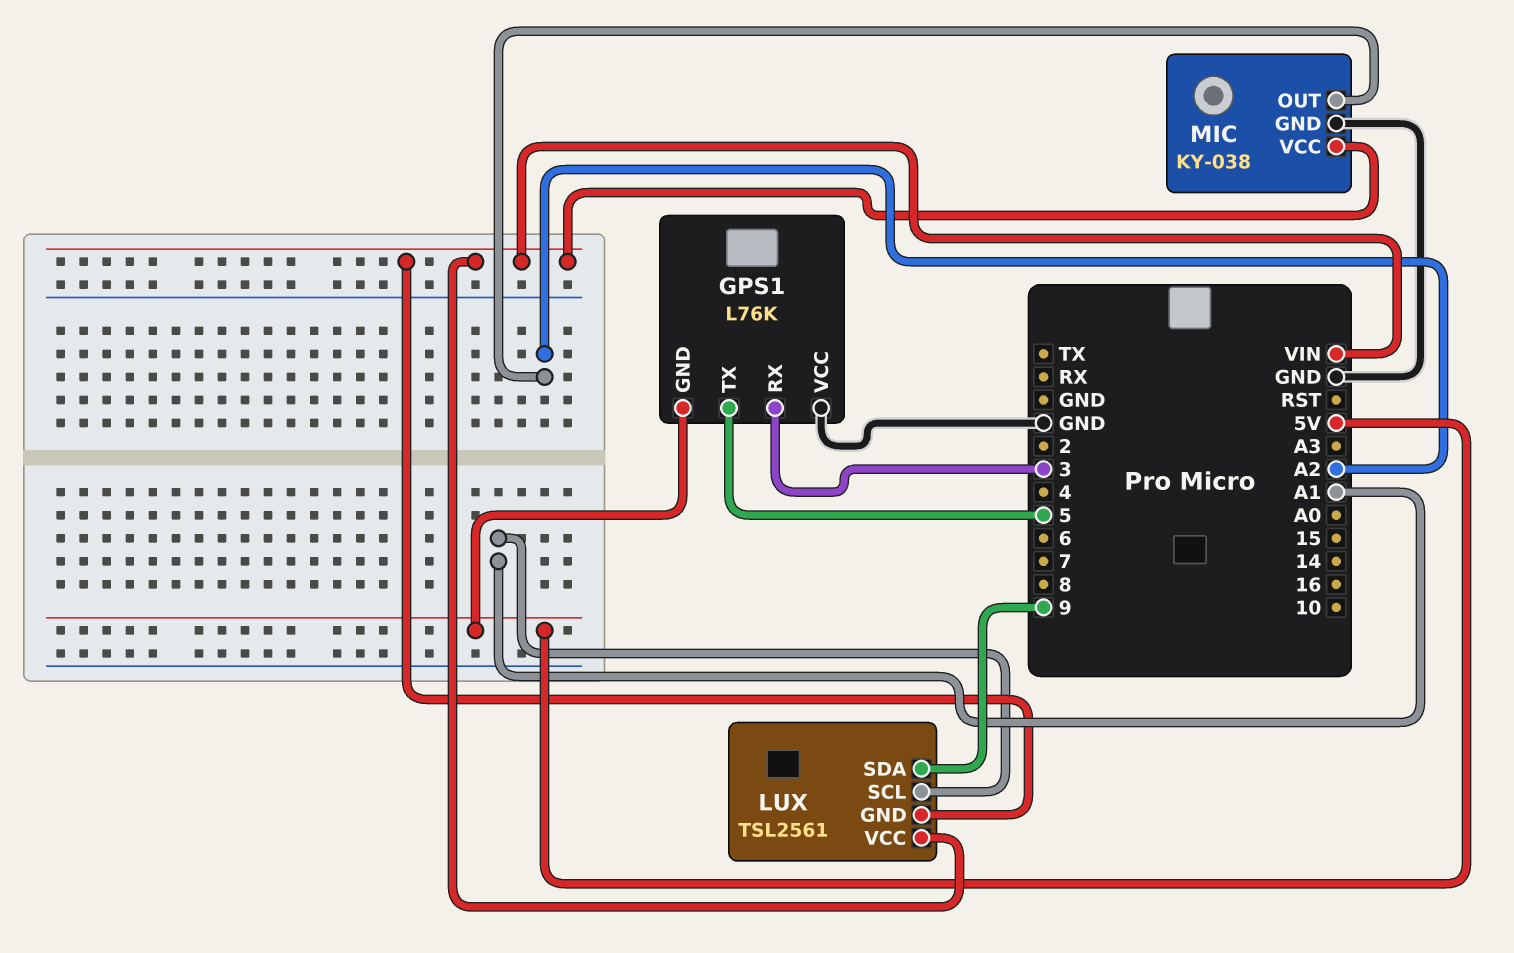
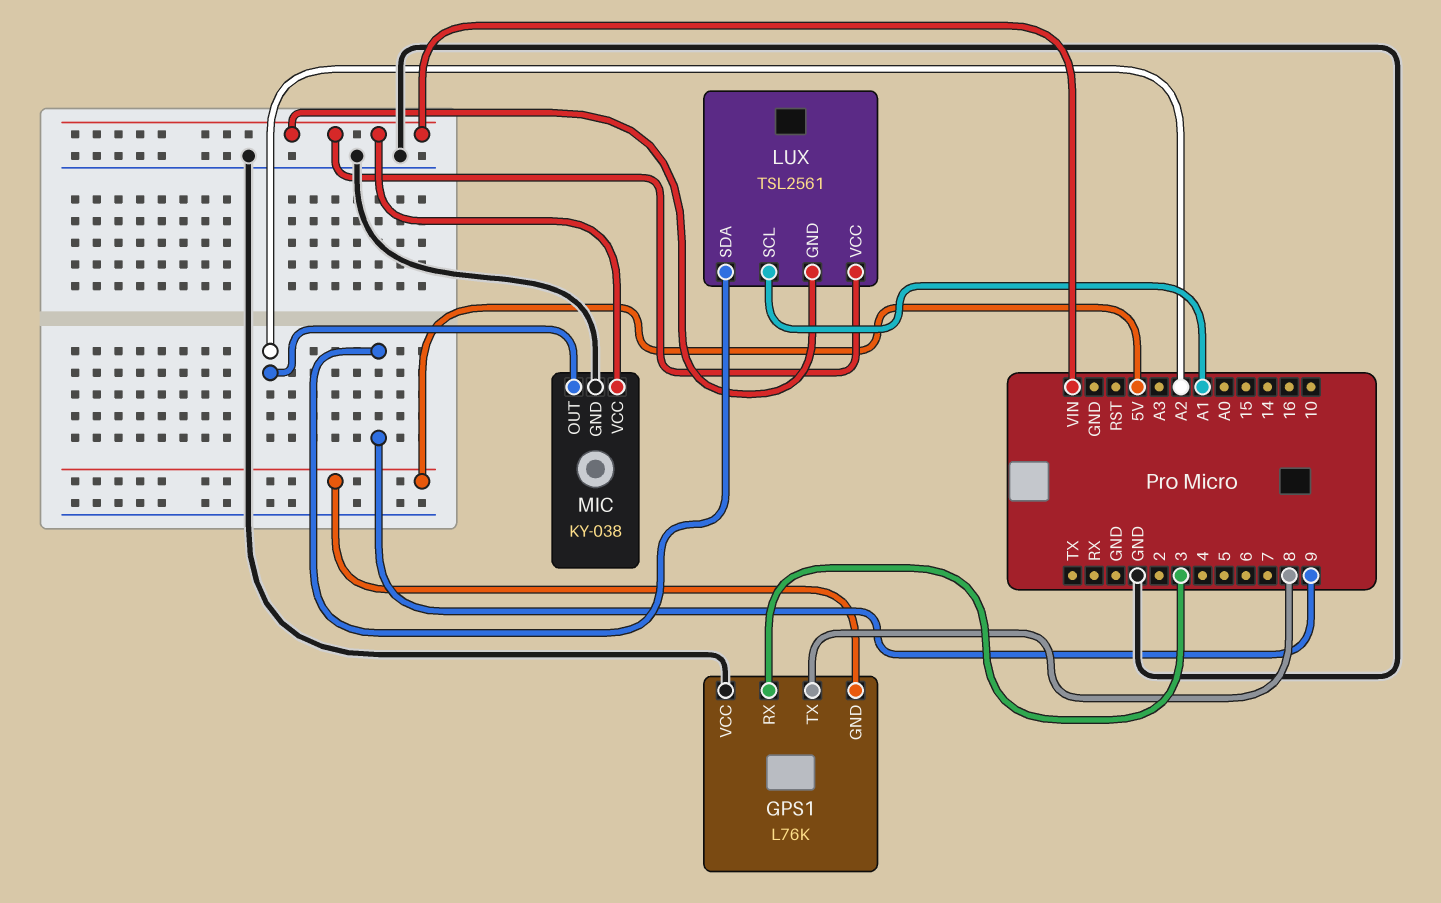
GPS1 pin TX: 5 -> 8

